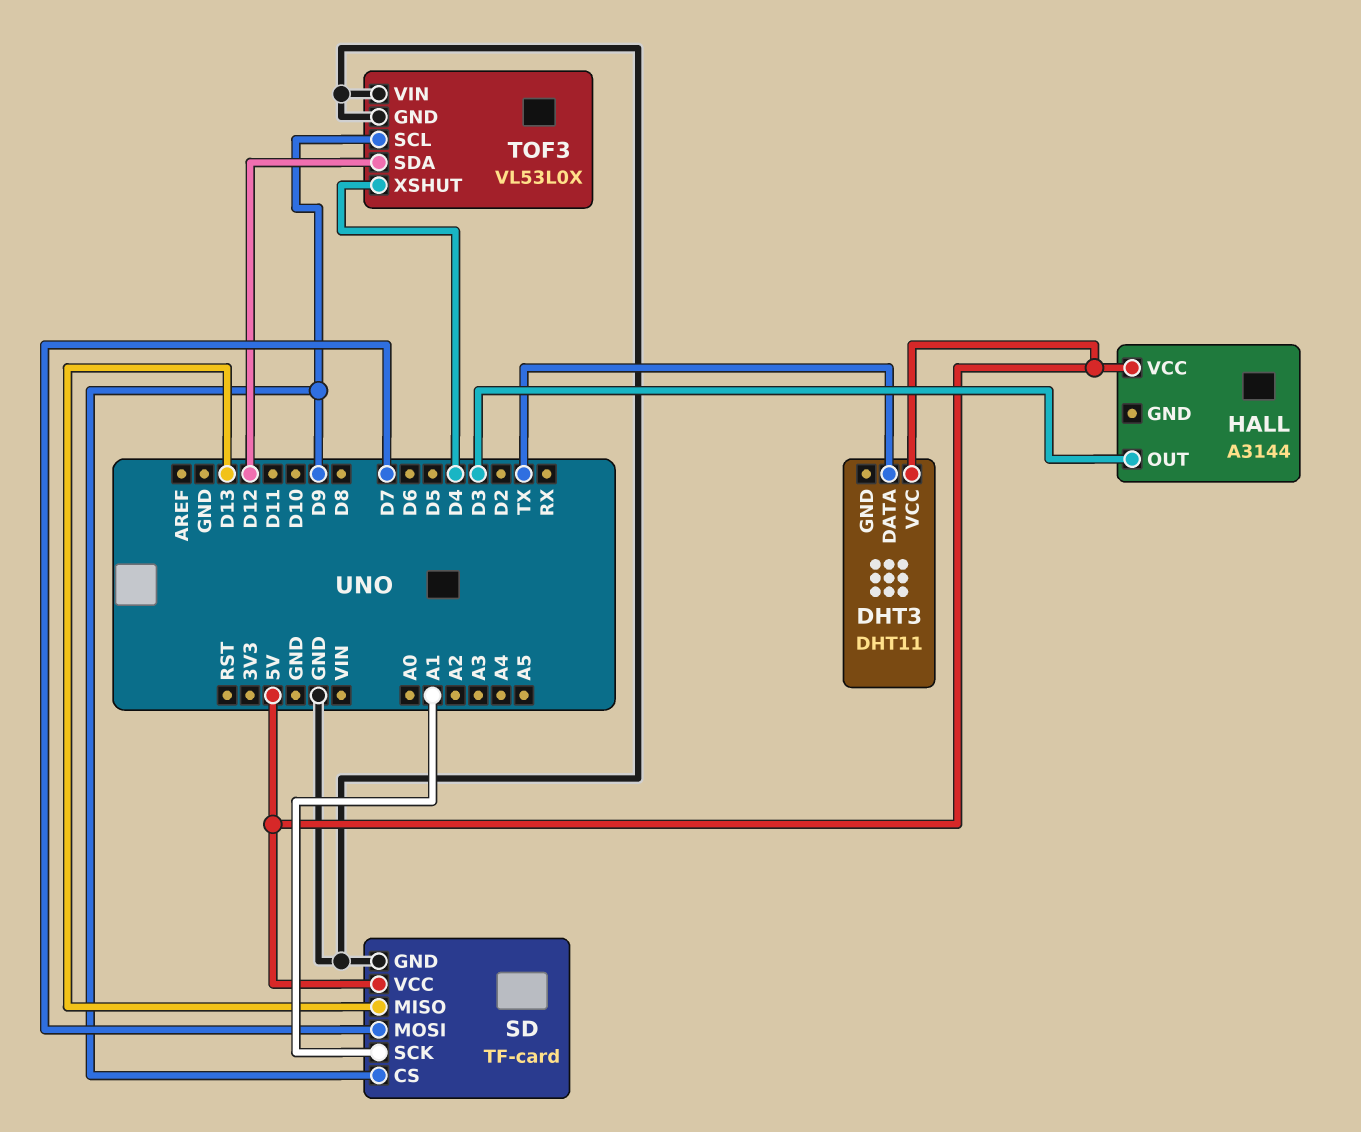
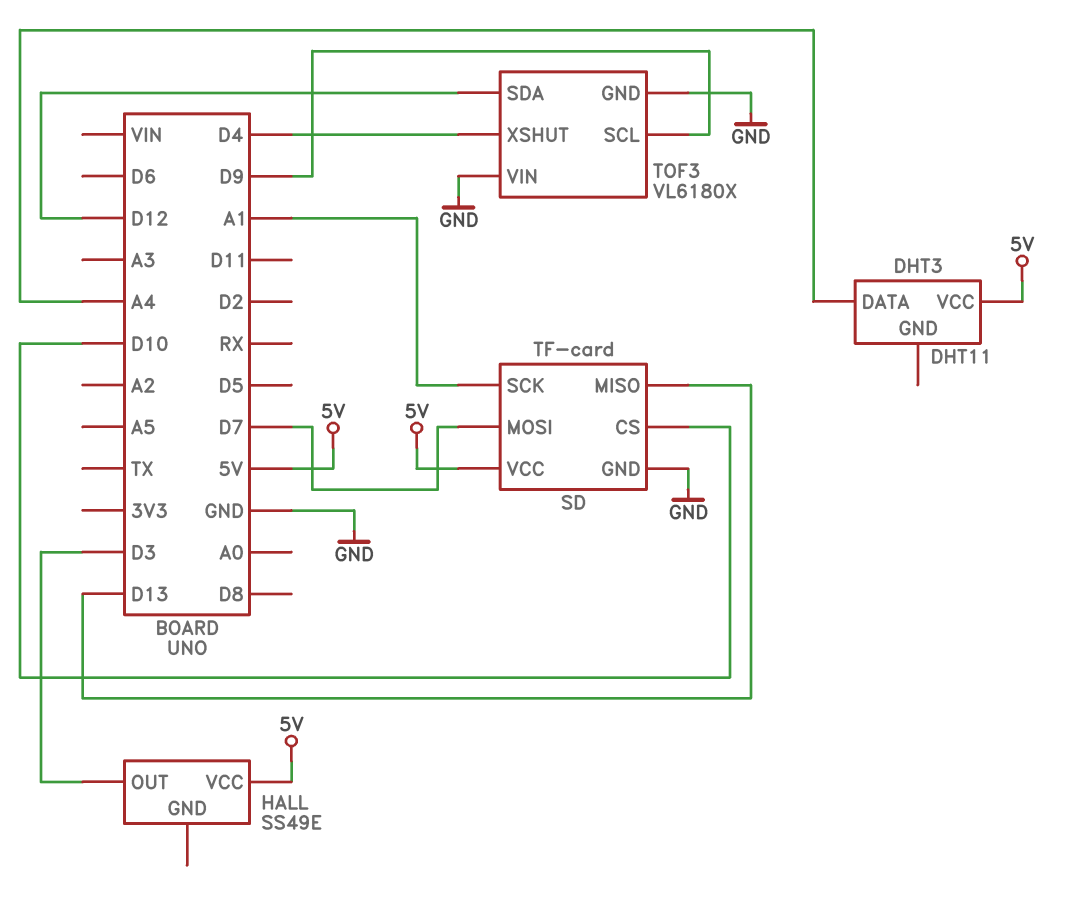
DHT3 pin DATA: TX -> A4
HALL: A3144 -> SS49E
SD pin CS: D9 -> D10
TOF3: VL53L0X -> VL6180X

